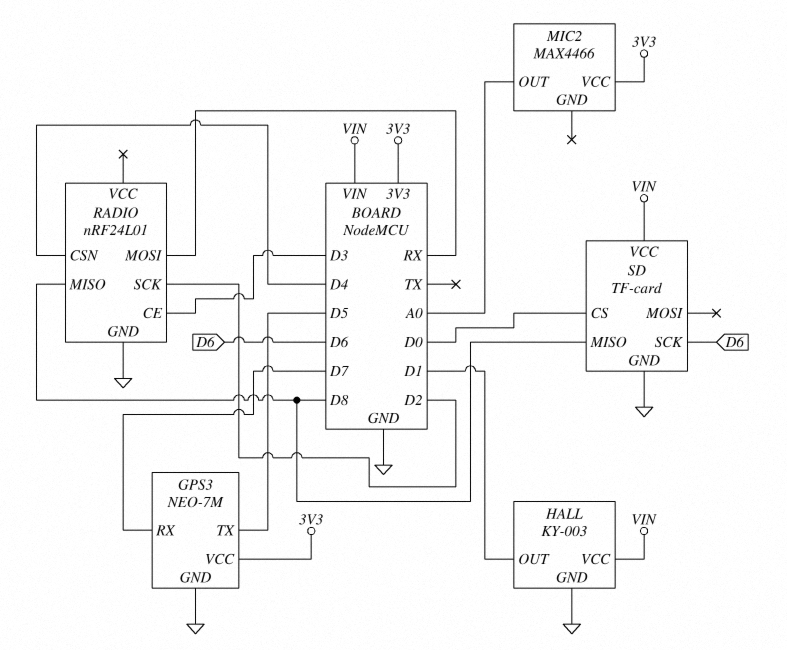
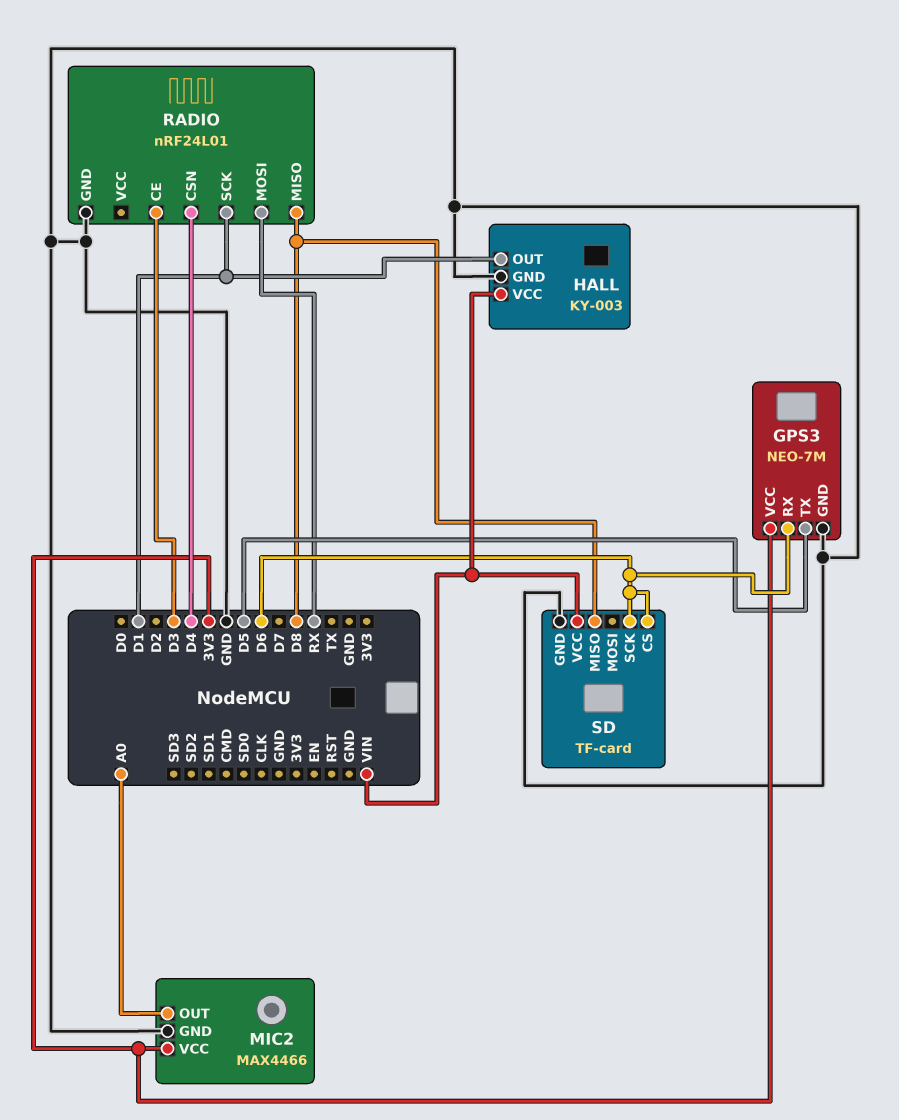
GPS3 pin RX: D7 -> D6
MIC2 pin GND: none -> GND
RADIO pin SCK: D2 -> D1
SD pin CS: D0 -> D6

